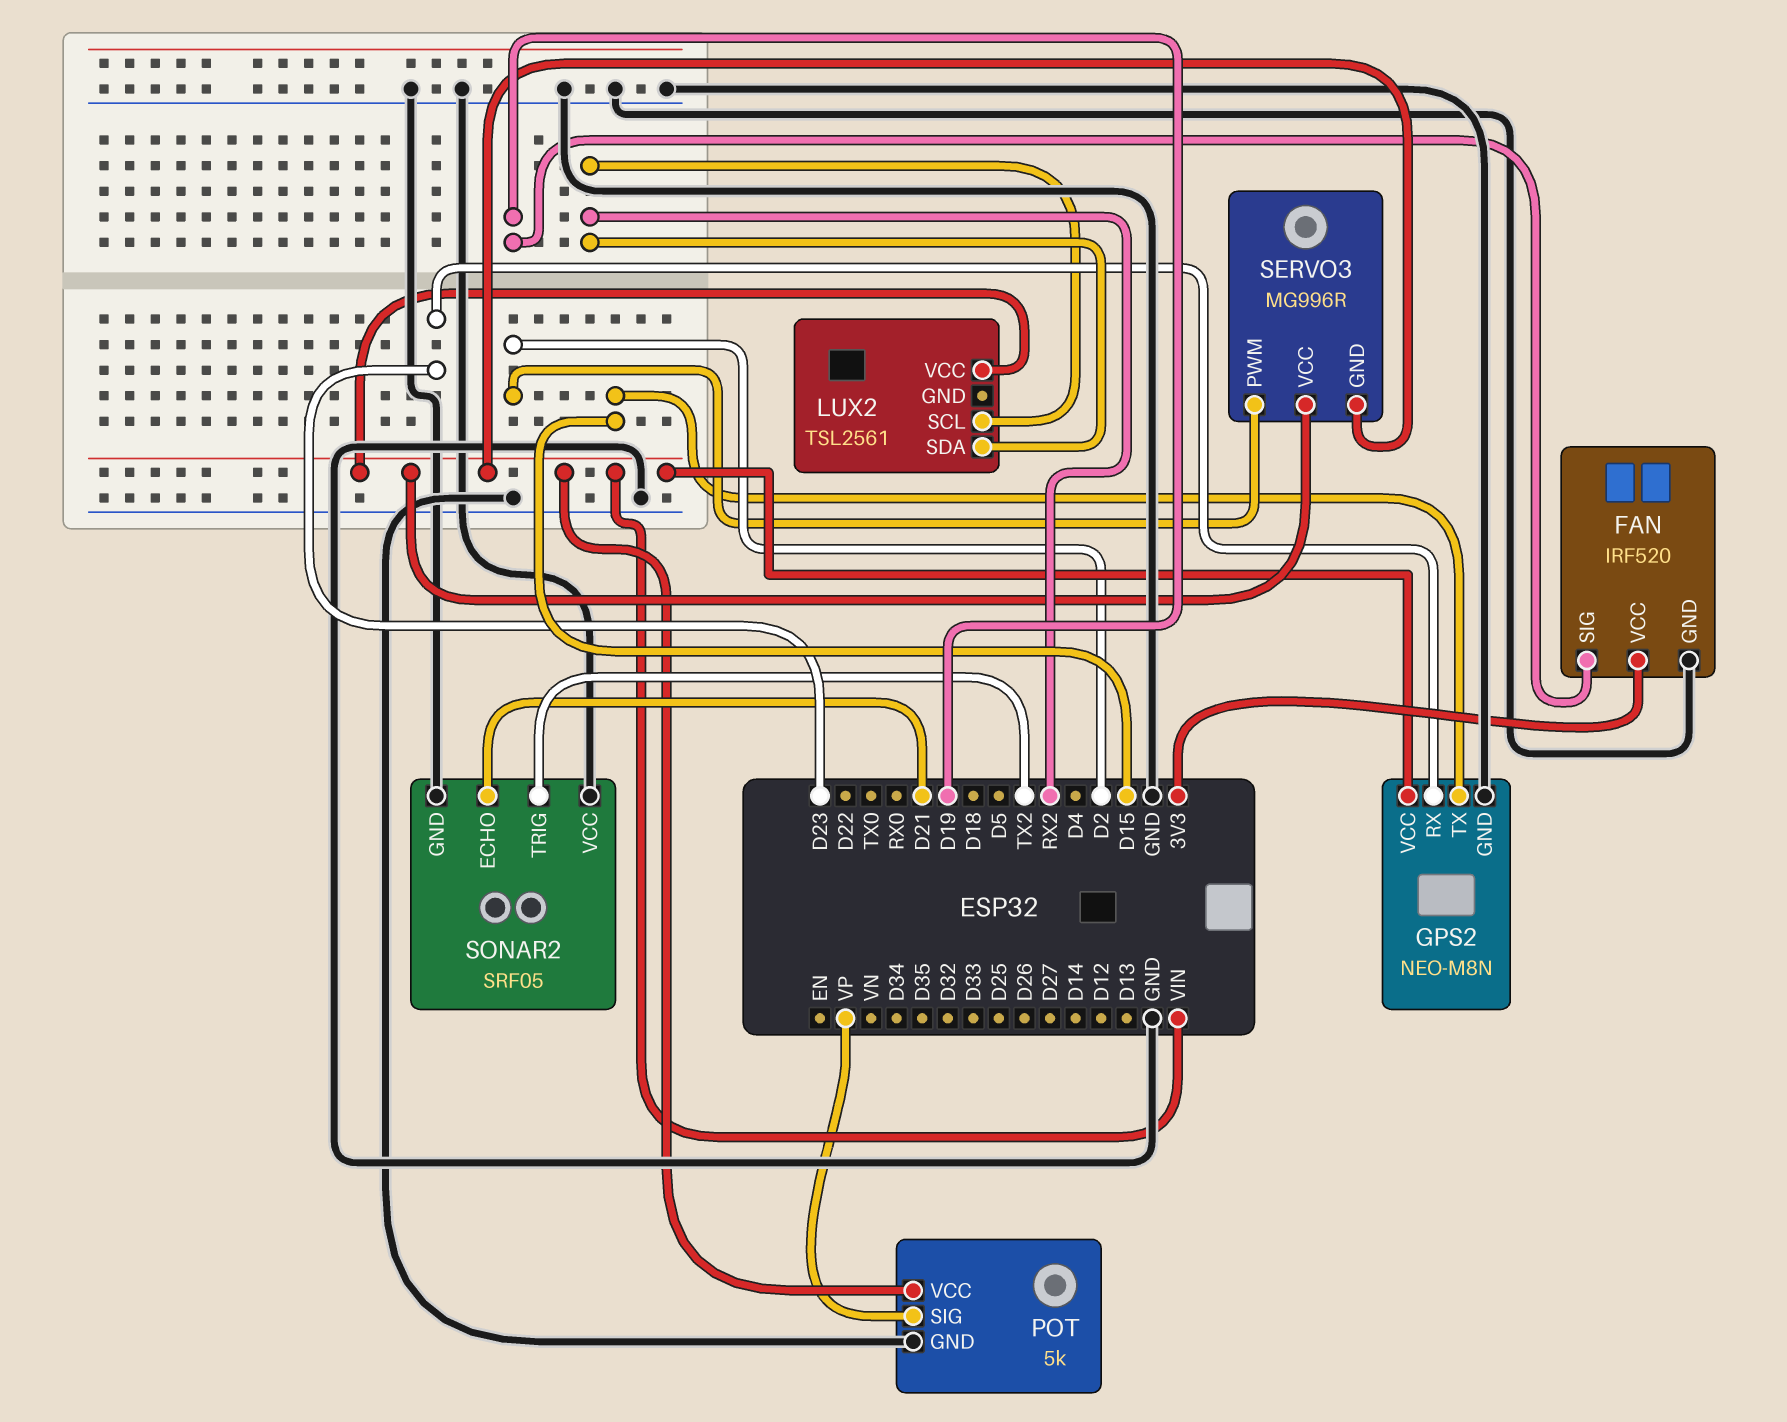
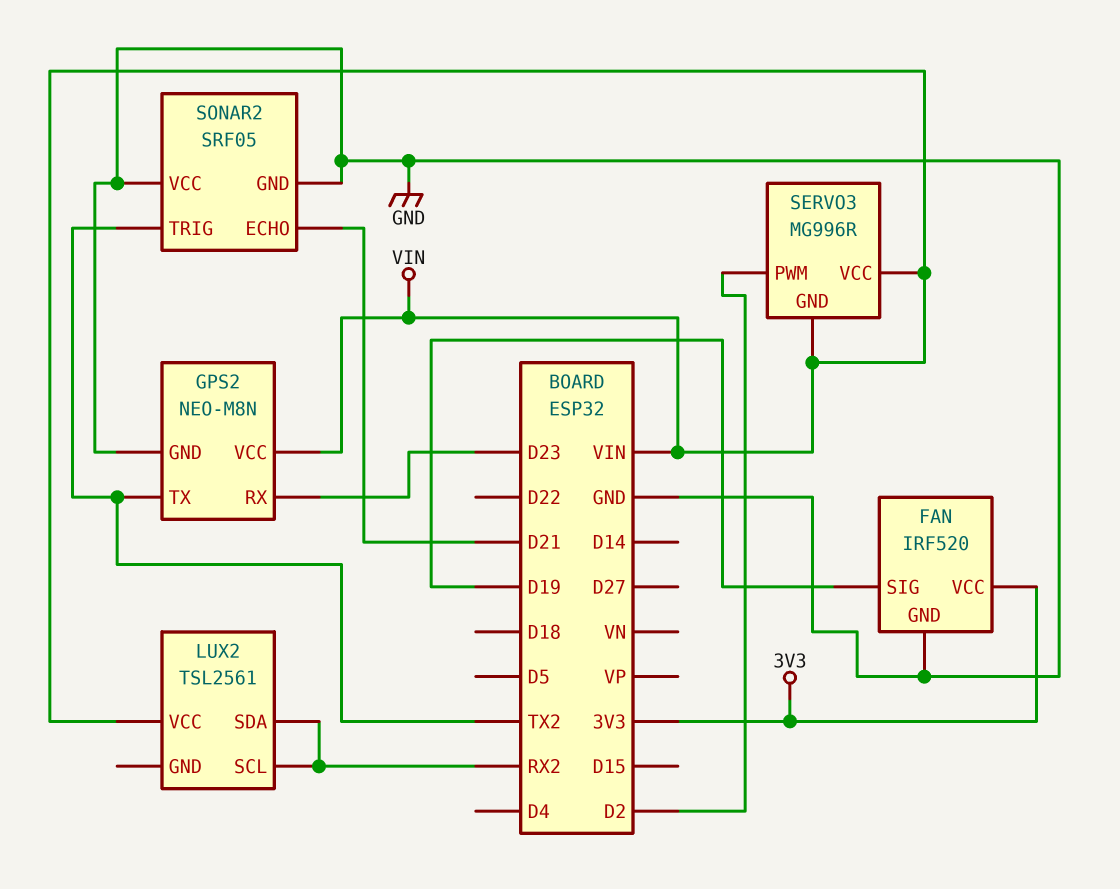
GPS2 pin TX: D15 -> TX2
POT: 5k -> none
POT pin GND: GND -> none
POT pin SIG: VP -> none
POT pin VCC: VIN -> none

